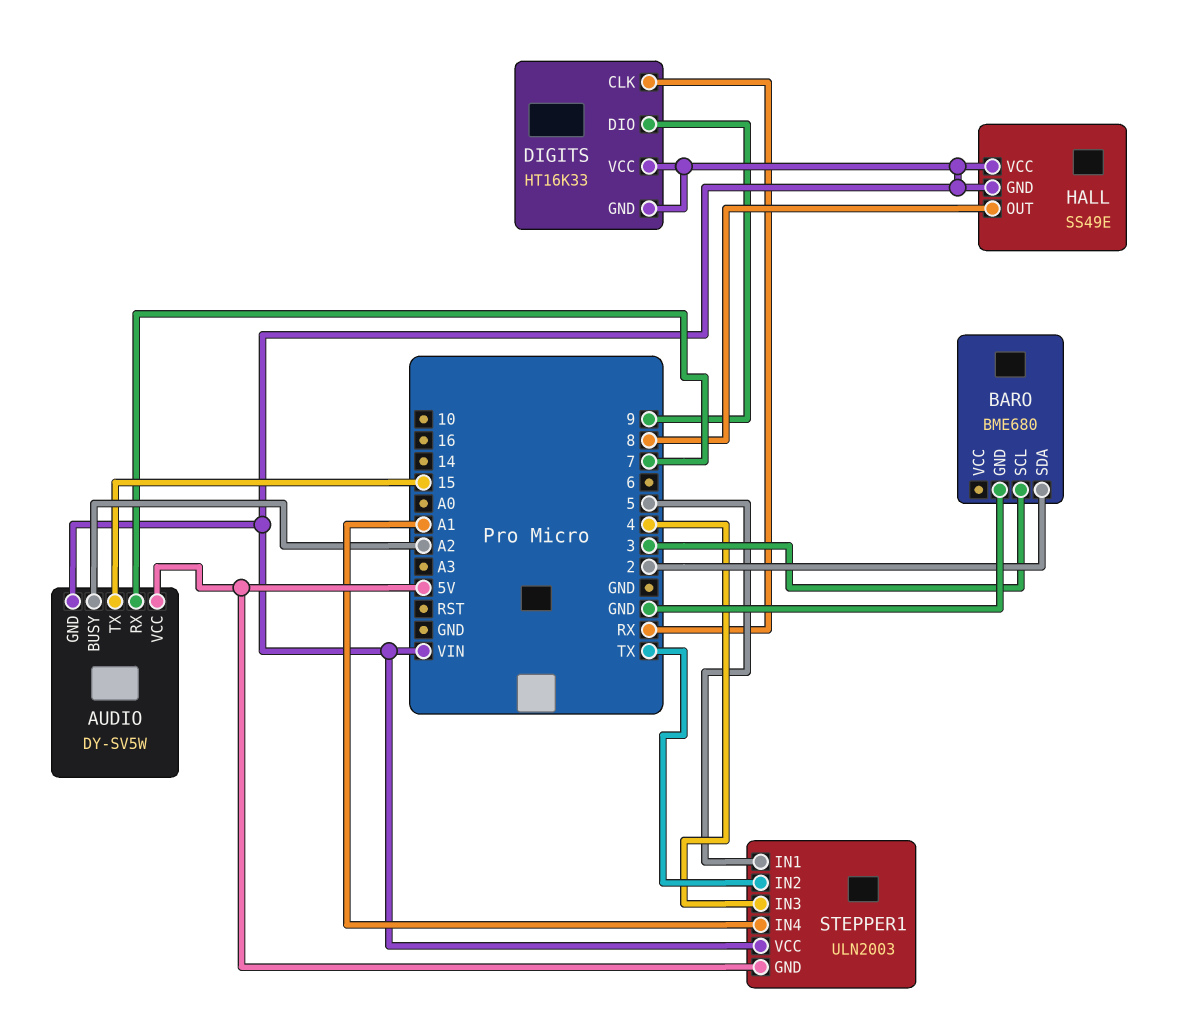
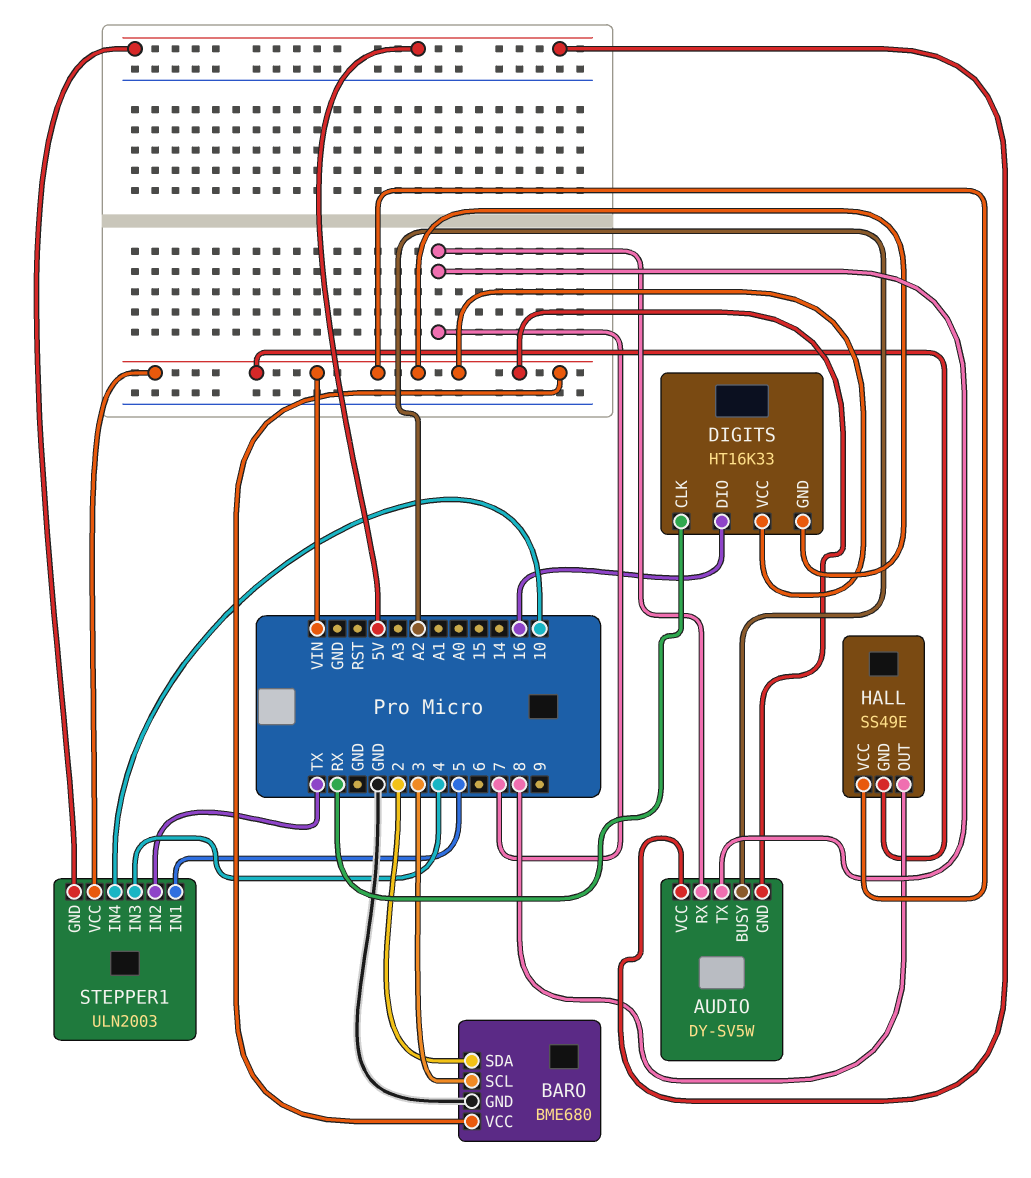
AUDIO pin TX: 15 -> 7
BARO pin VCC: none -> VIN
DIGITS pin DIO: 9 -> 16
STEPPER1 pin IN4: A1 -> 10

